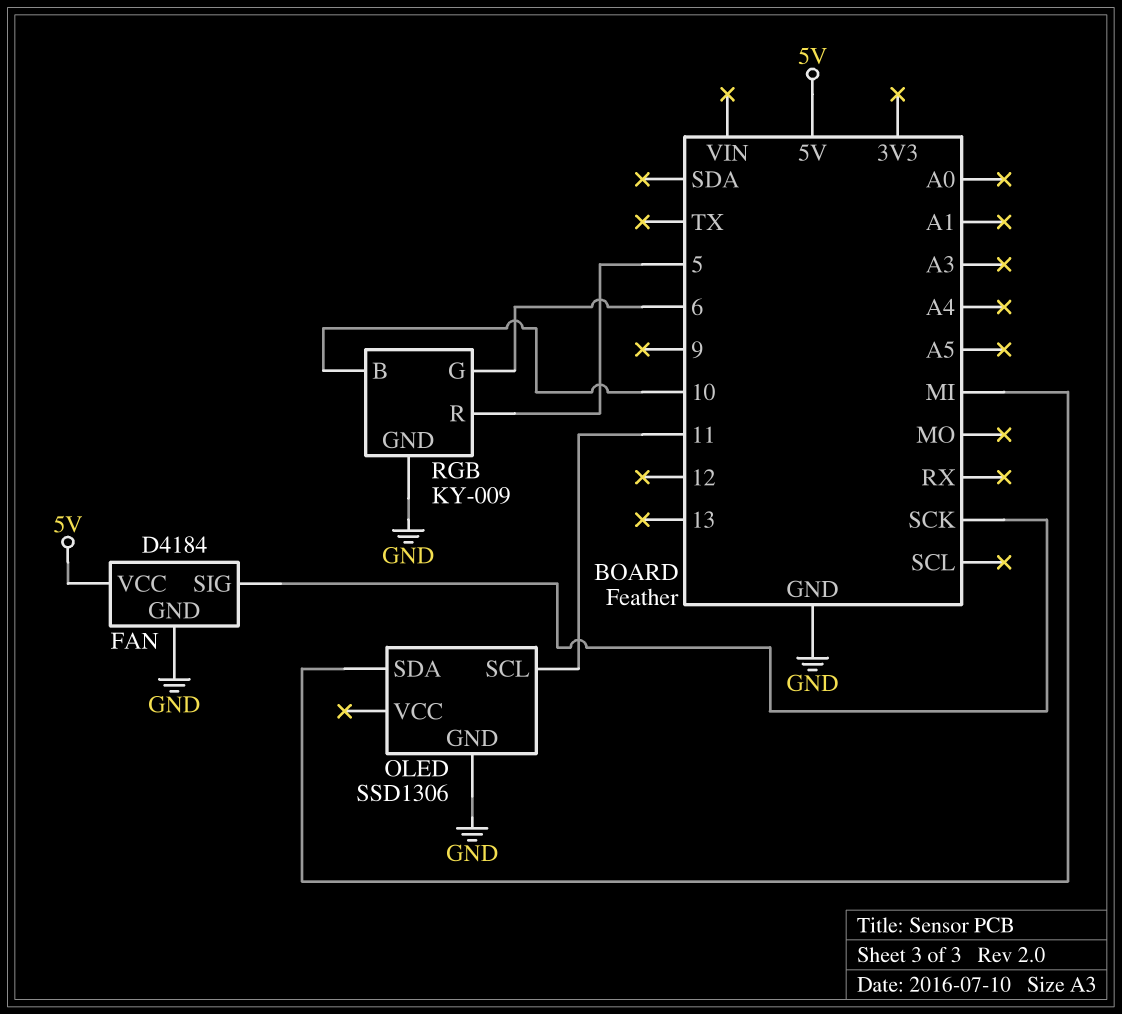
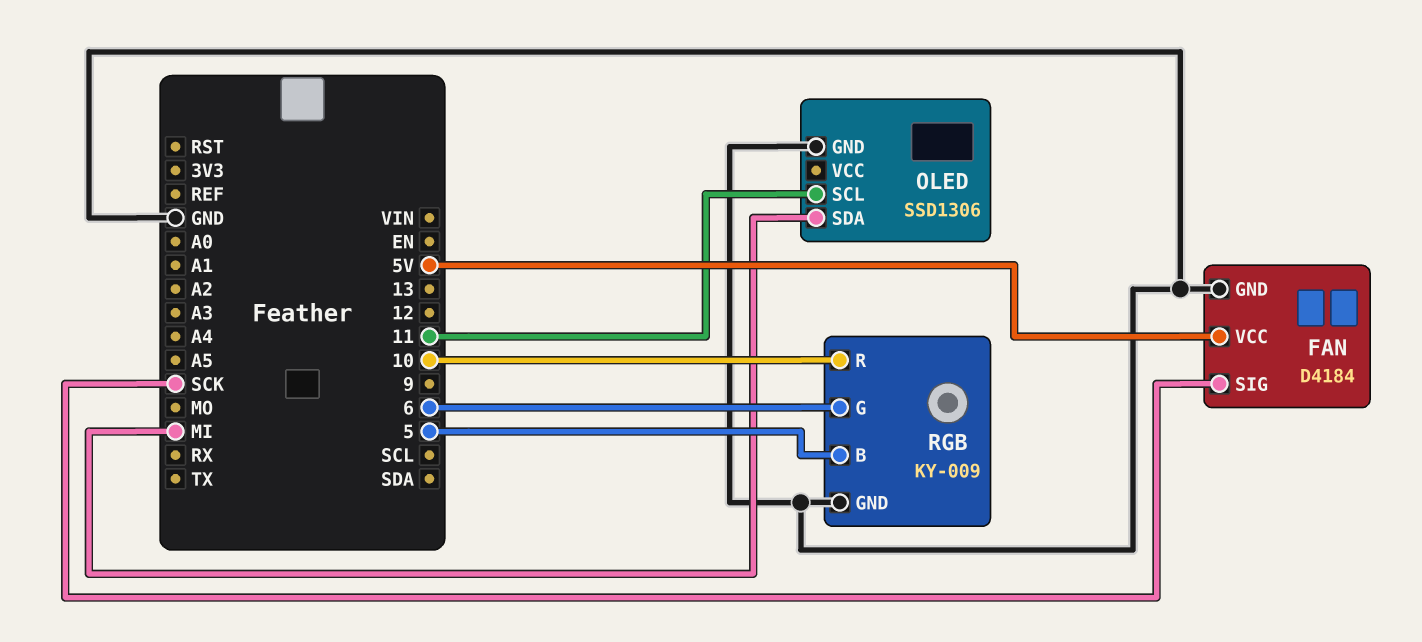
RGB pin B: 10 -> 5
RGB pin R: 5 -> 10

